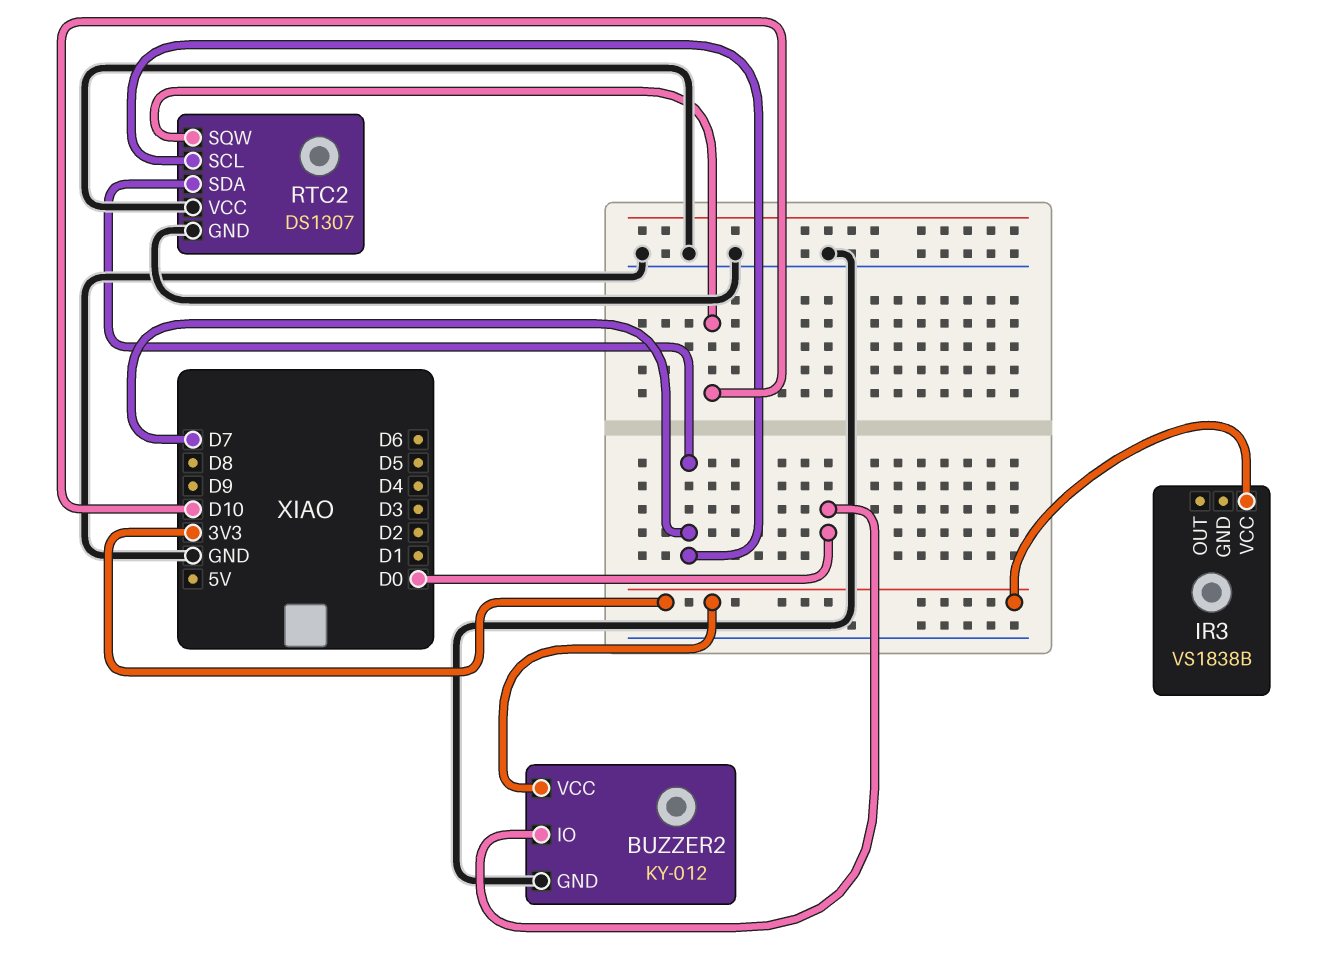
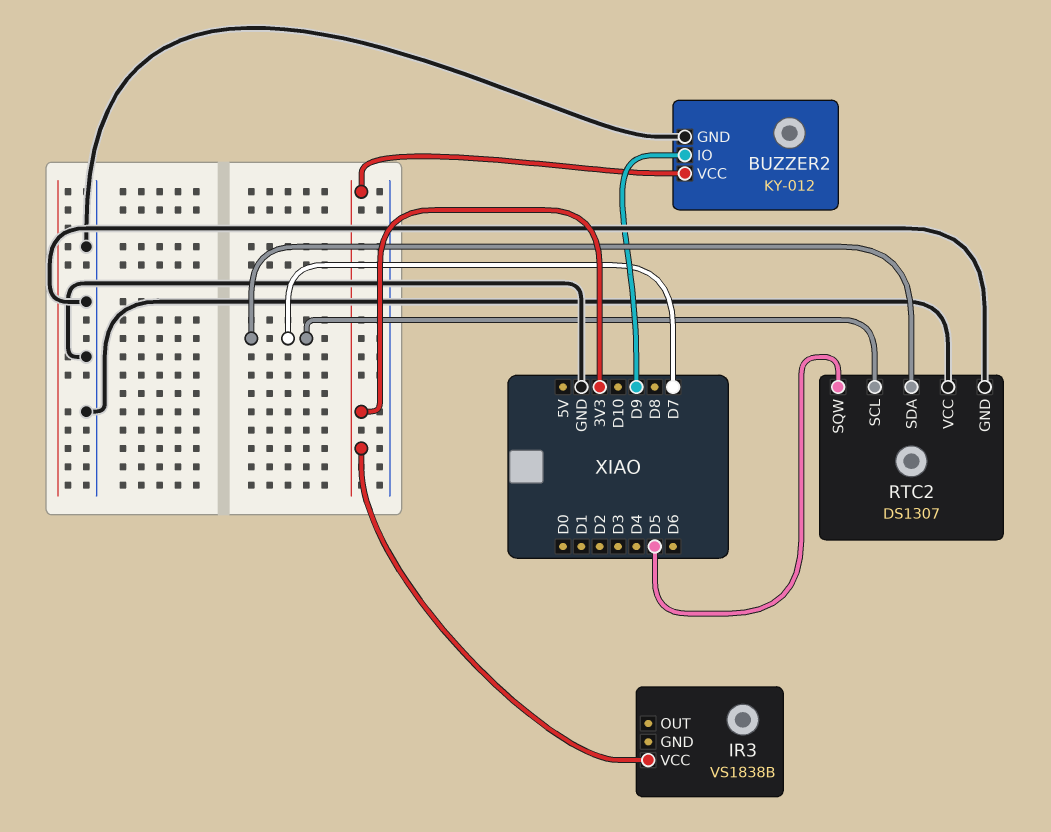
BUZZER2 pin IO: D0 -> D9
RTC2 pin SQW: D10 -> D5

